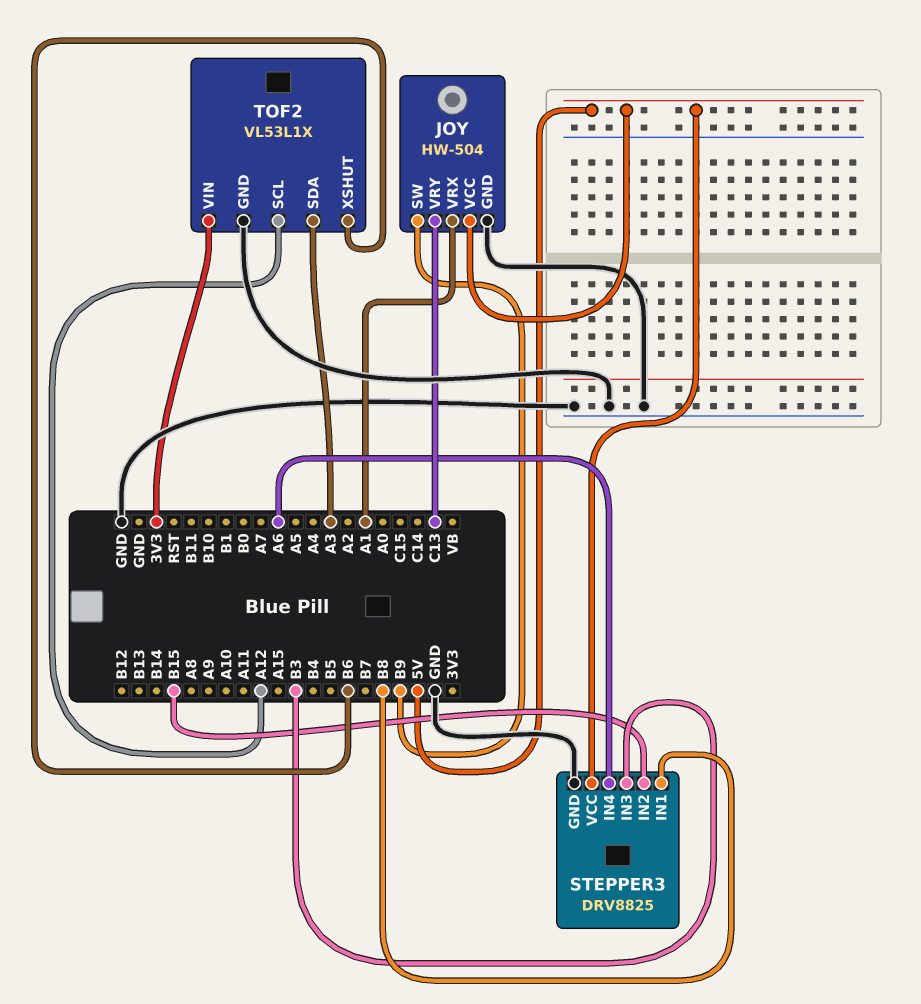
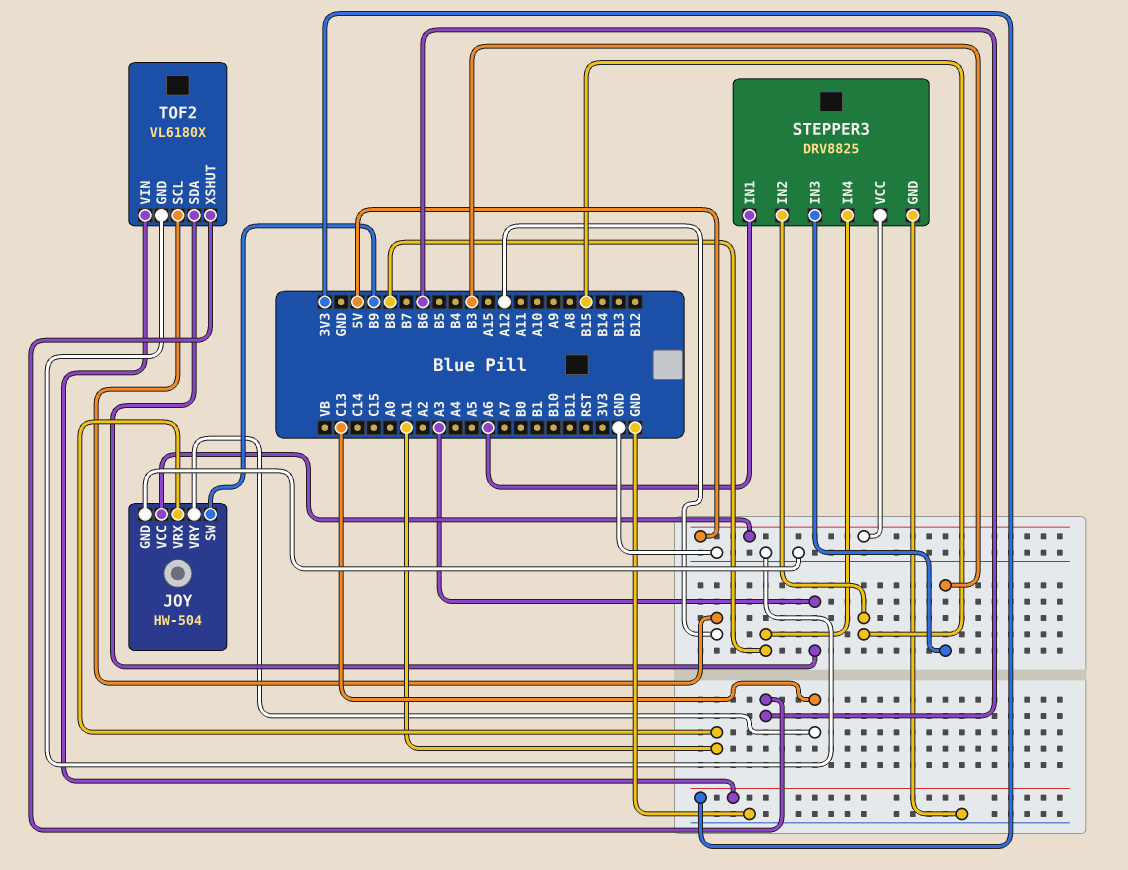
STEPPER3 pin IN1: B8 -> A6
STEPPER3 pin IN4: A6 -> B8
TOF2: VL53L1X -> VL6180X

